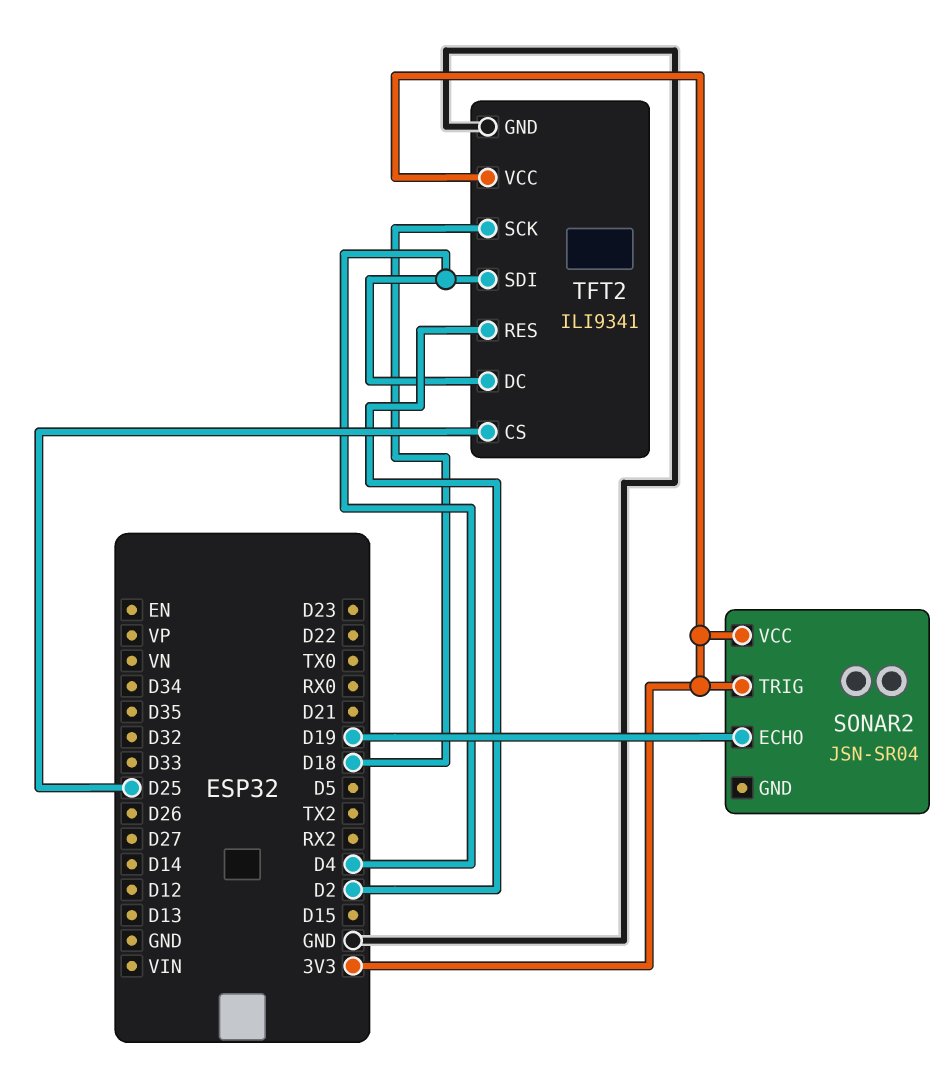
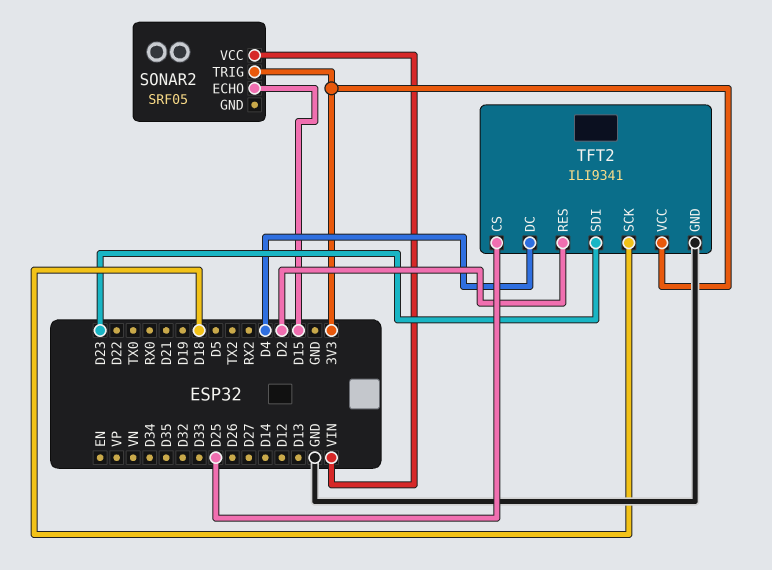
SONAR2: JSN-SR04 -> SRF05
SONAR2 pin ECHO: D19 -> D15
SONAR2 pin VCC: 3V3 -> VIN
TFT2 pin SDI: D4 -> D23

